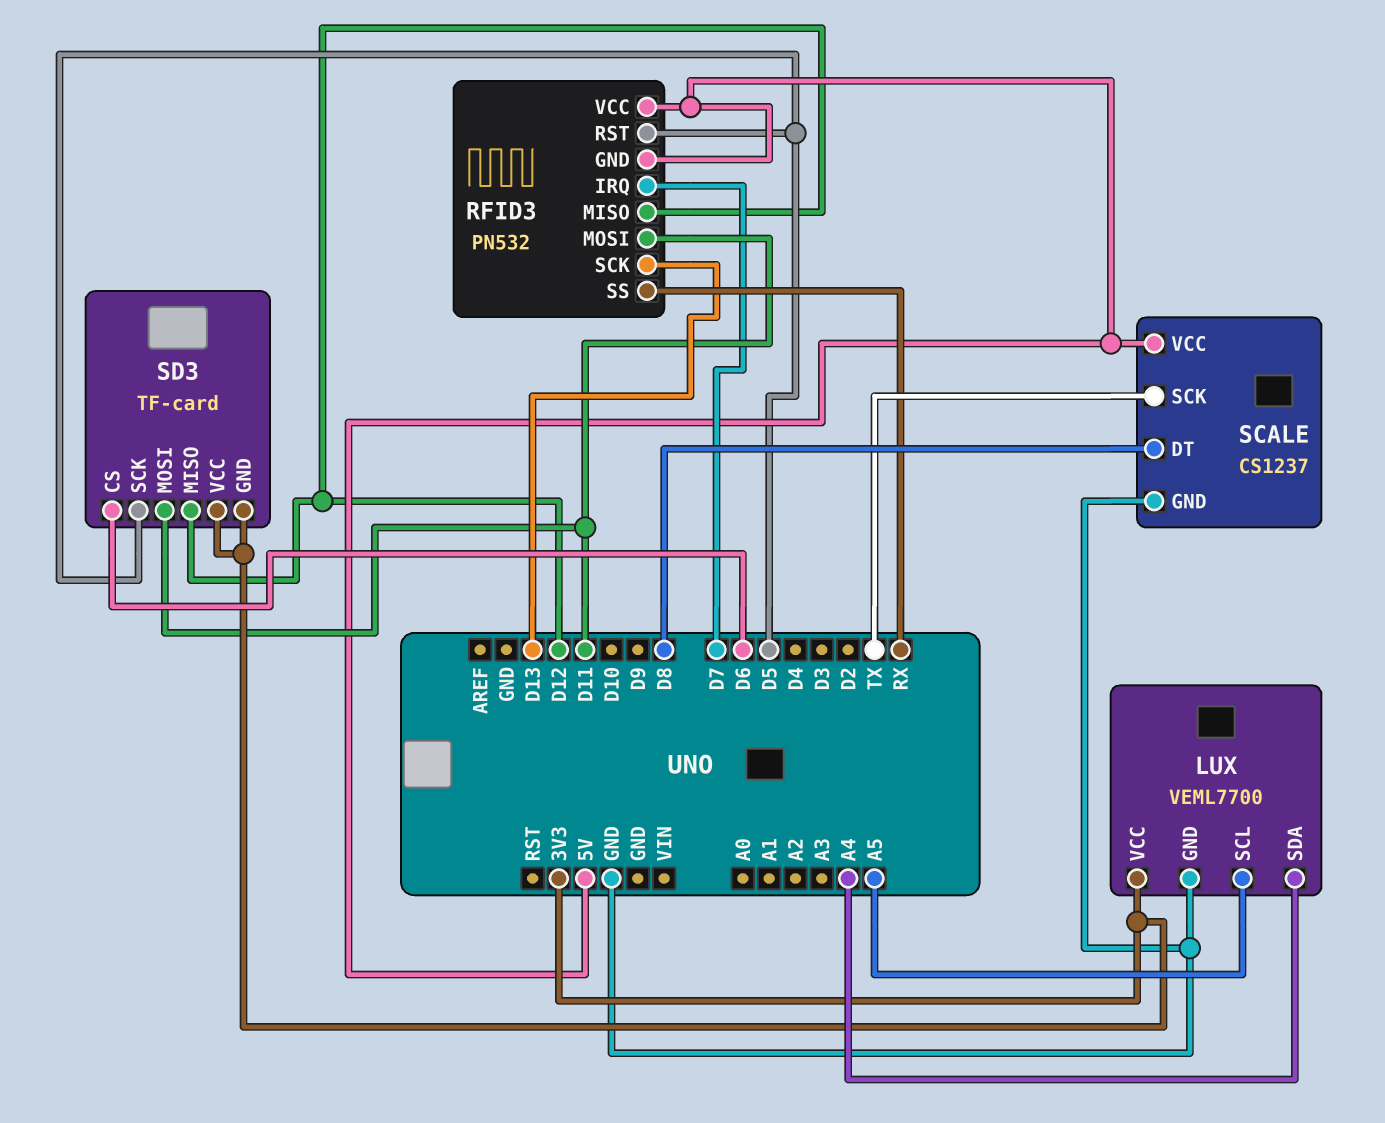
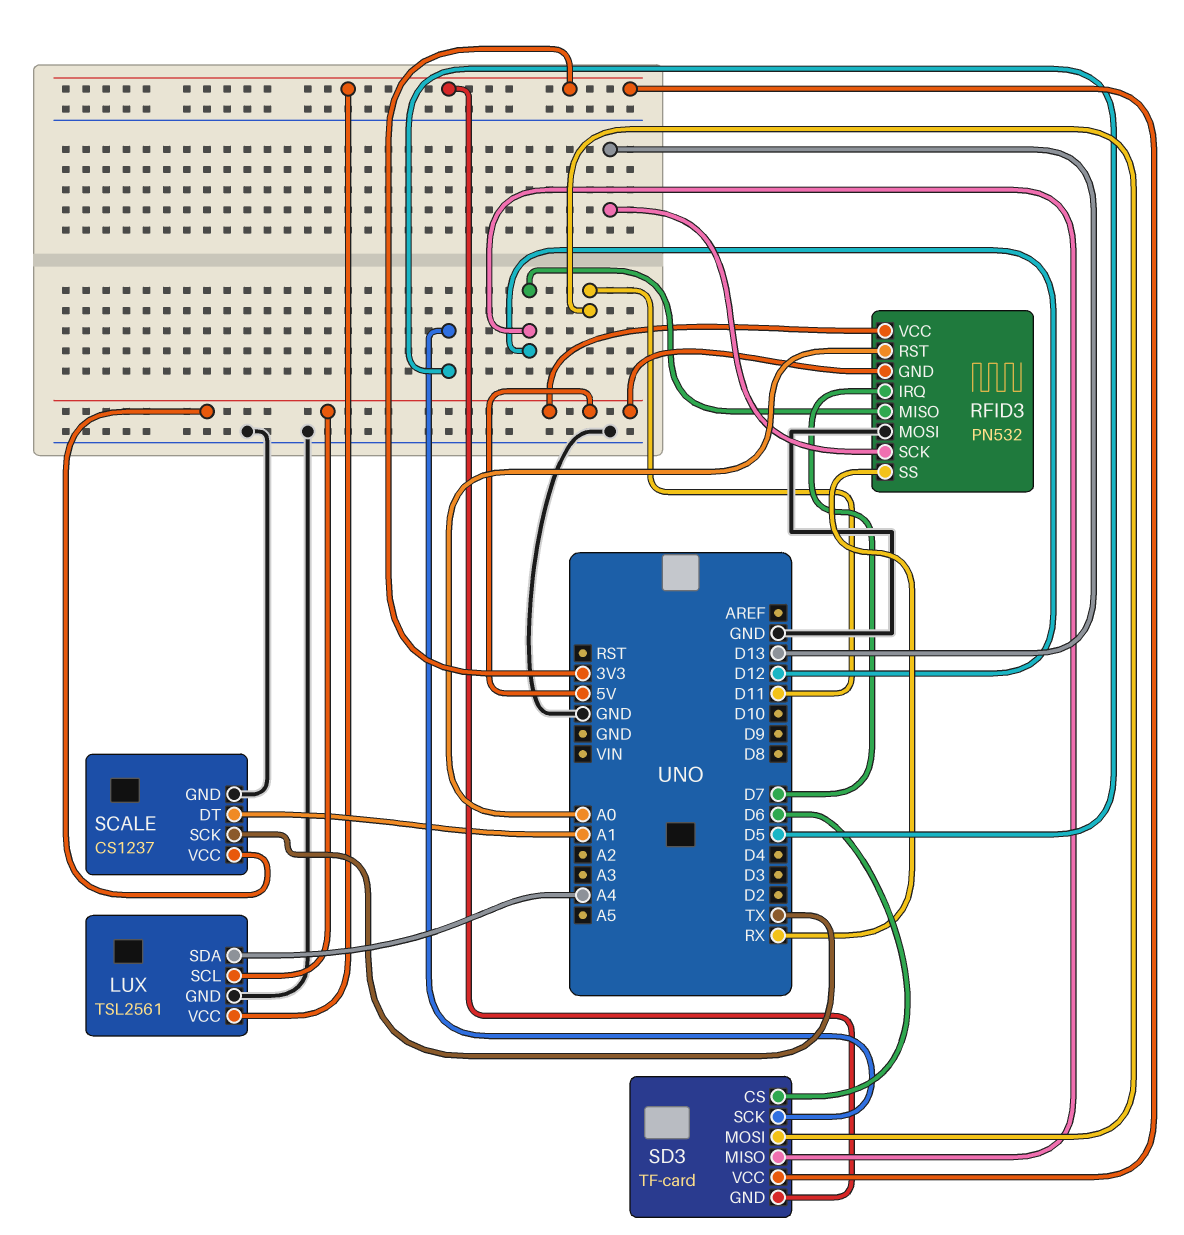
LUX: VEML7700 -> TSL2561
LUX pin SCL: A5 -> 5V
RFID3 pin MOSI: D11 -> GND
RFID3 pin RST: D5 -> A0
SCALE pin DT: D8 -> A1

